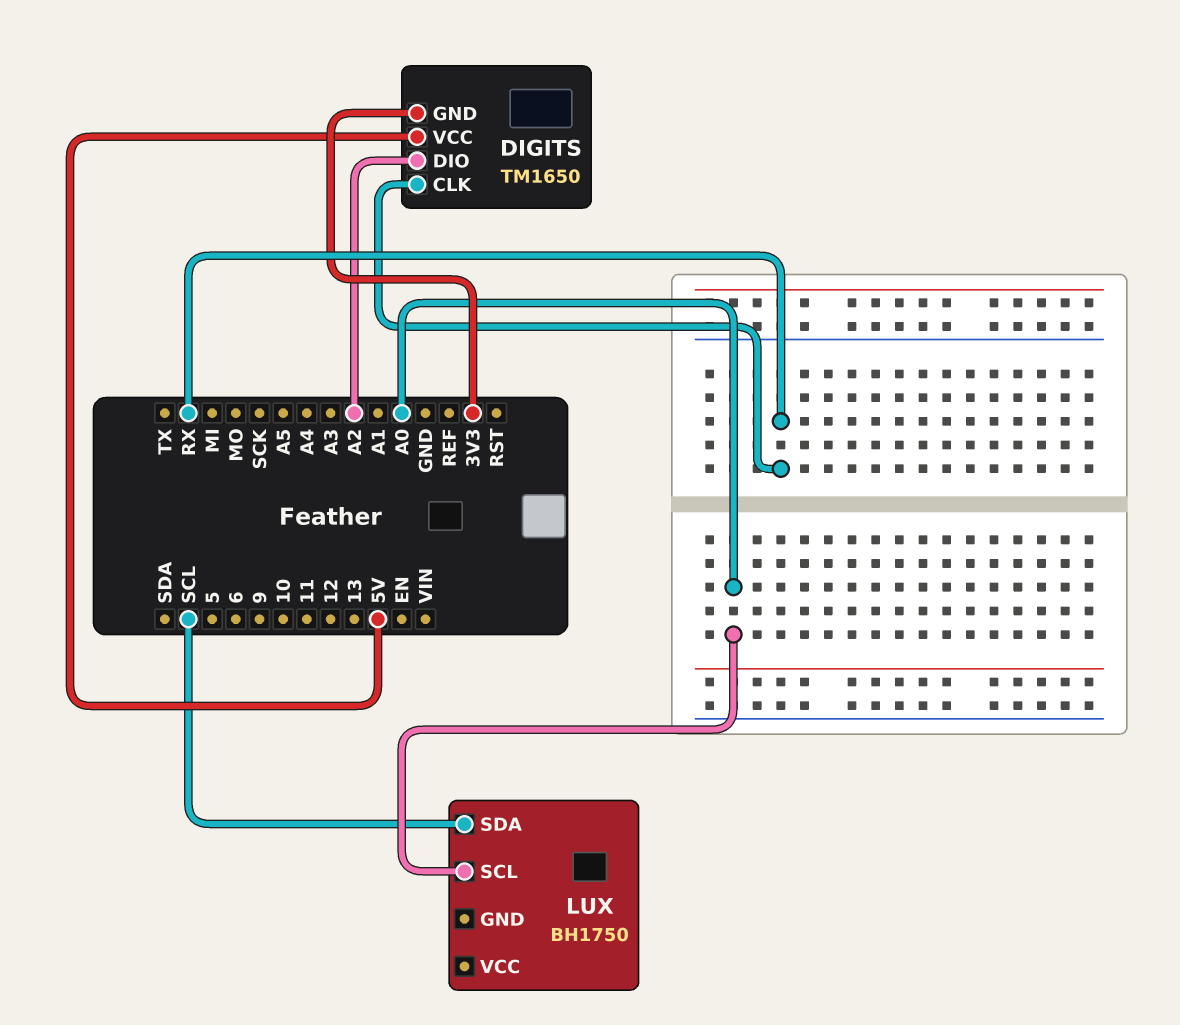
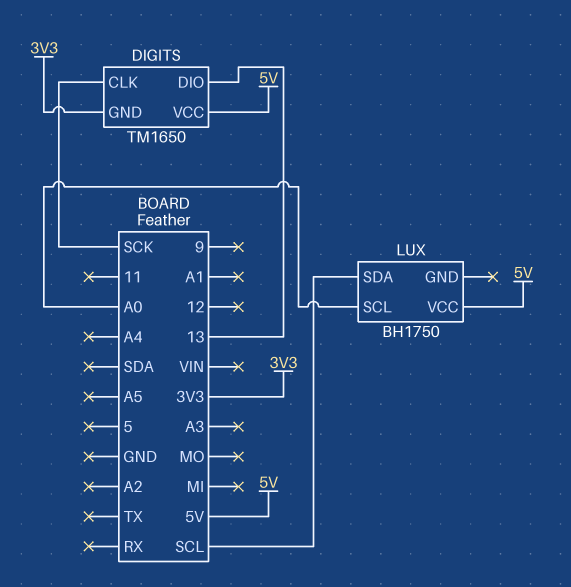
DIGITS pin CLK: RX -> SCK
DIGITS pin DIO: A2 -> 13
LUX pin VCC: none -> 5V

